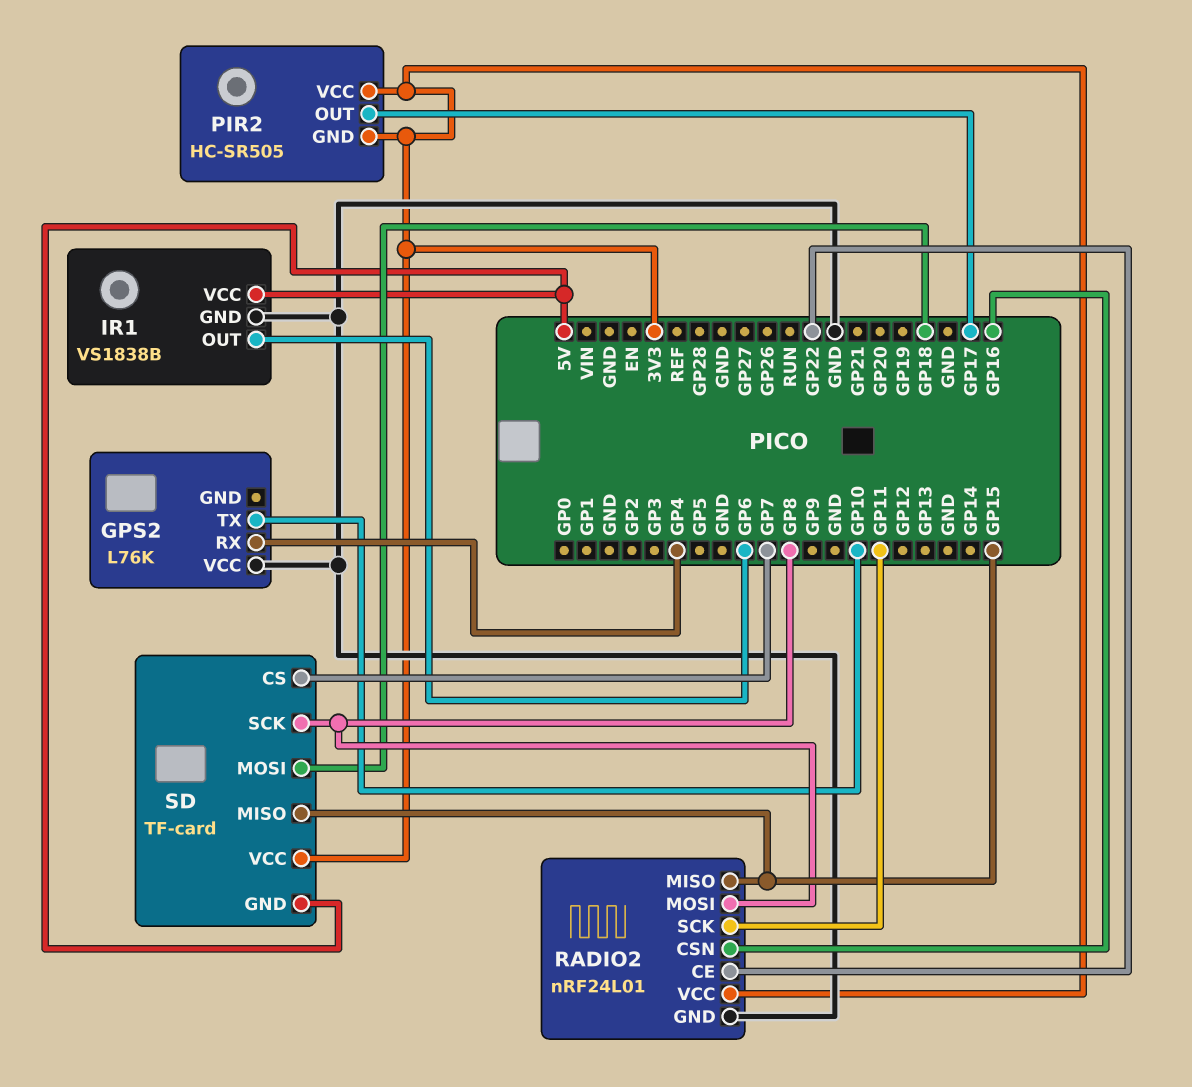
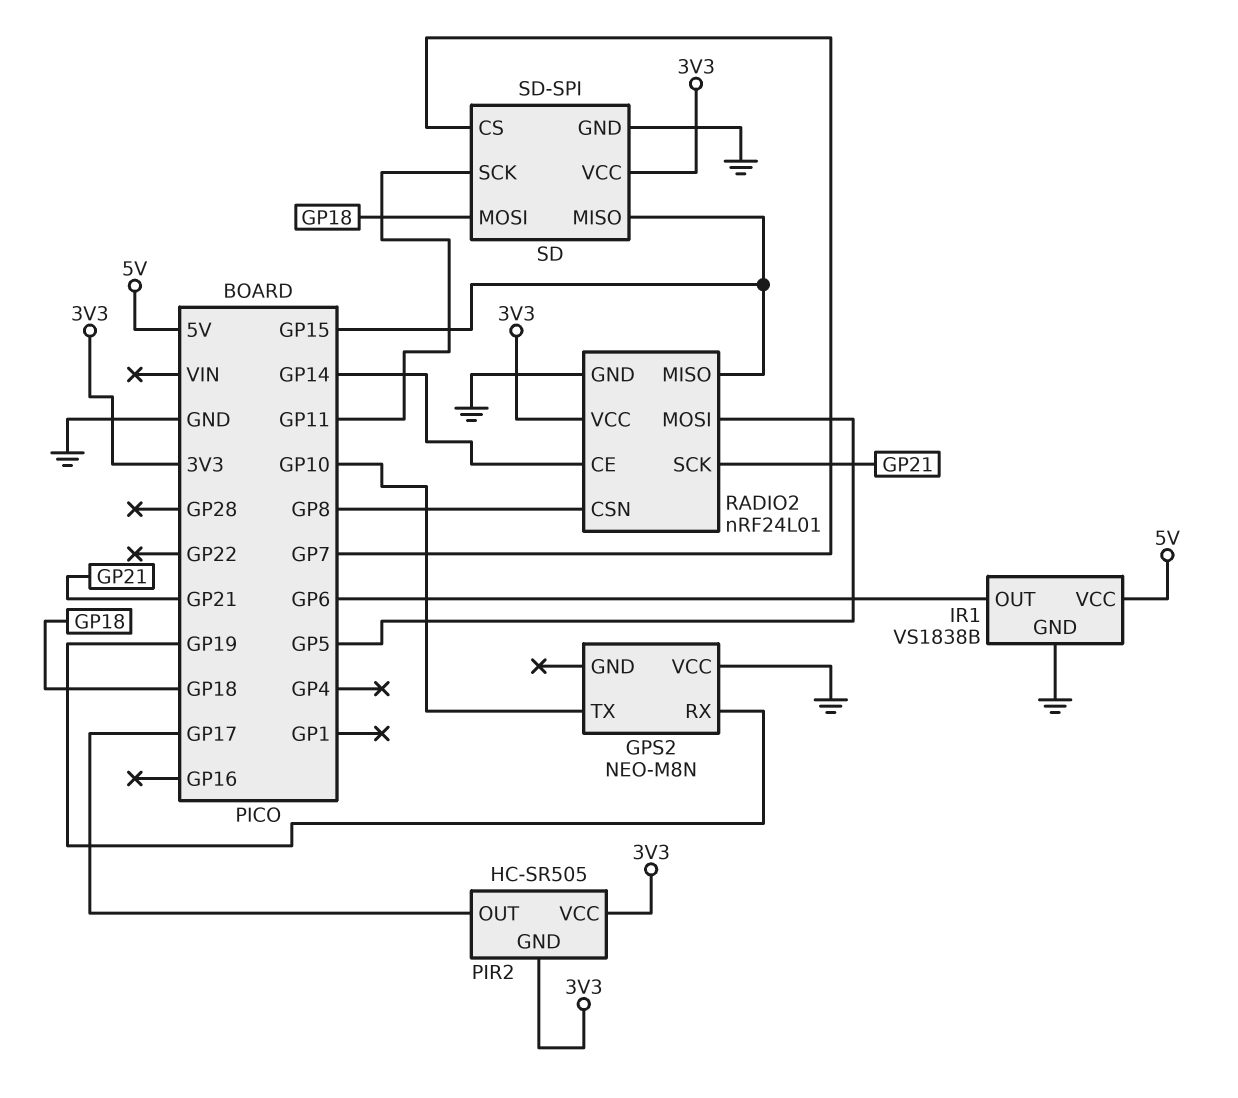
GPS2: L76K -> NEO-M8N
GPS2 pin RX: GP4 -> GP19
RADIO2 pin CE: GP22 -> GP14
RADIO2 pin CSN: GP16 -> GP8
RADIO2 pin MOSI: GP8 -> GP5
RADIO2 pin SCK: GP11 -> GP21
SD: TF-card -> SD-SPI
SD pin GND: 5V -> GND
SD pin SCK: GP8 -> GP11

